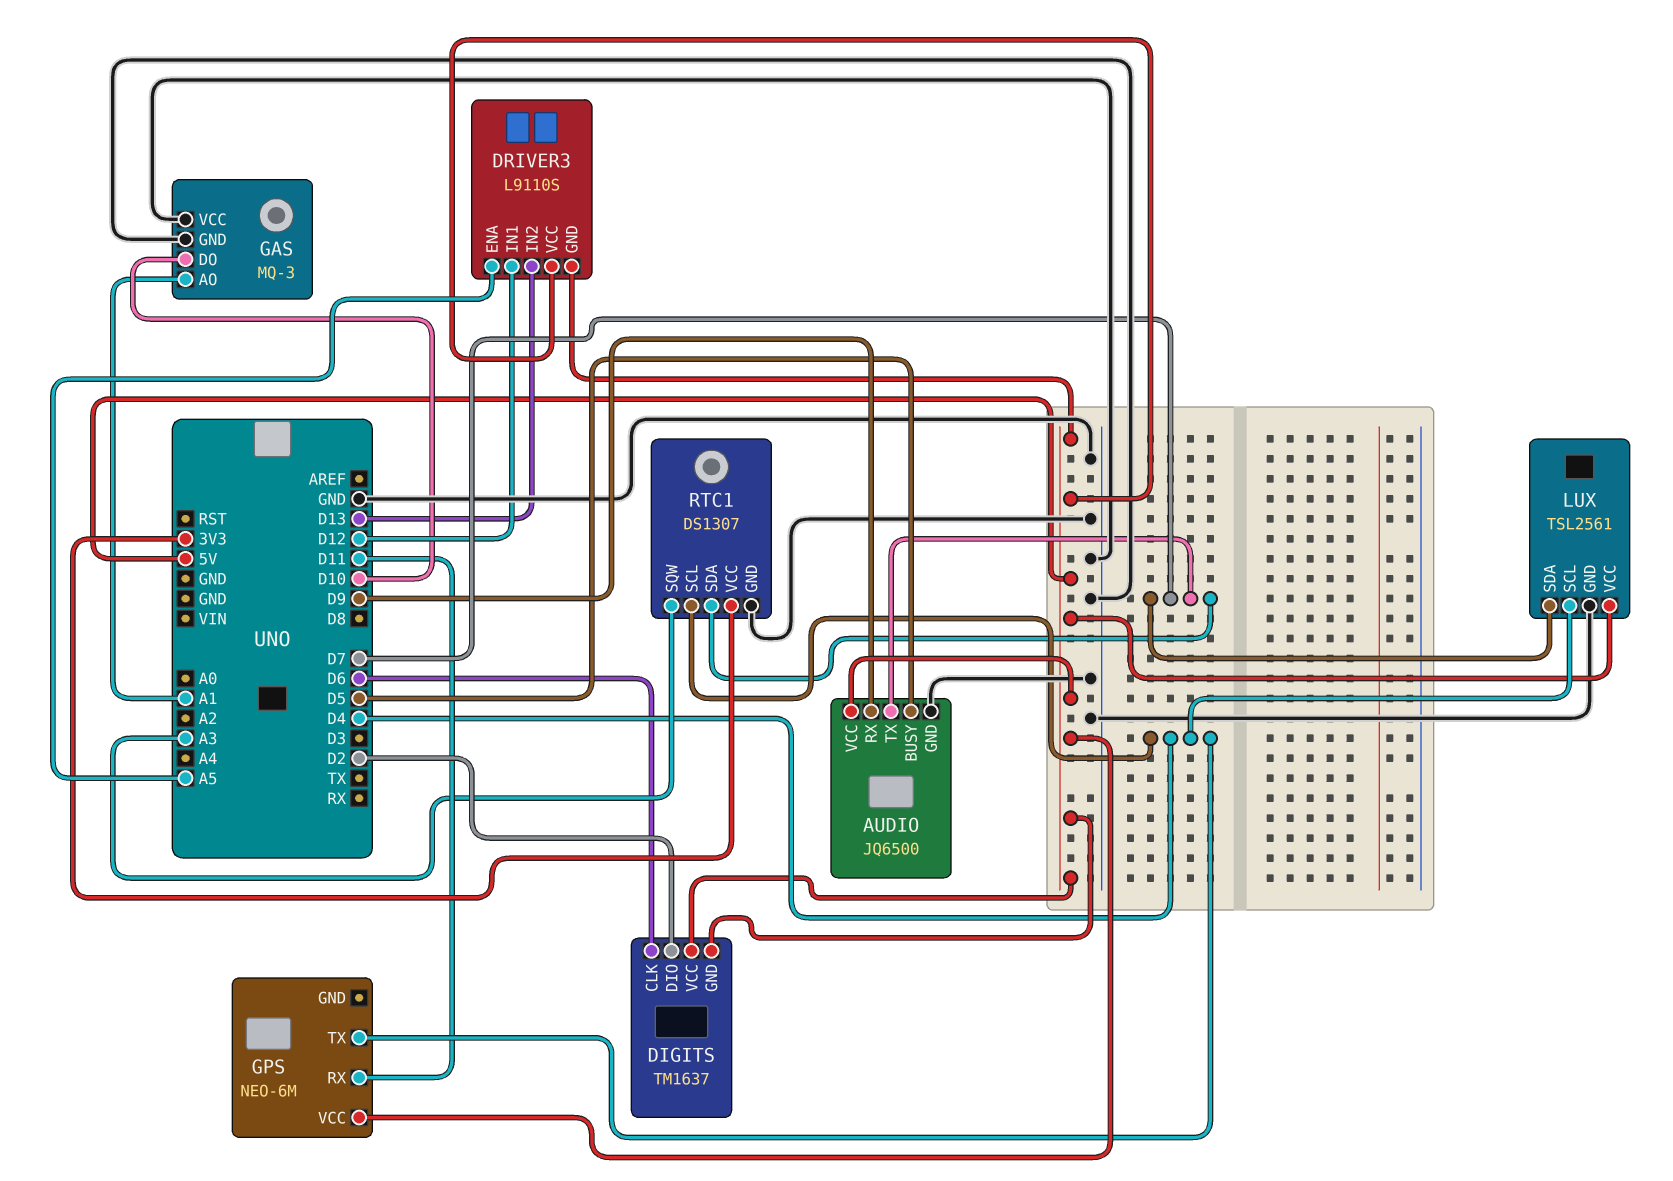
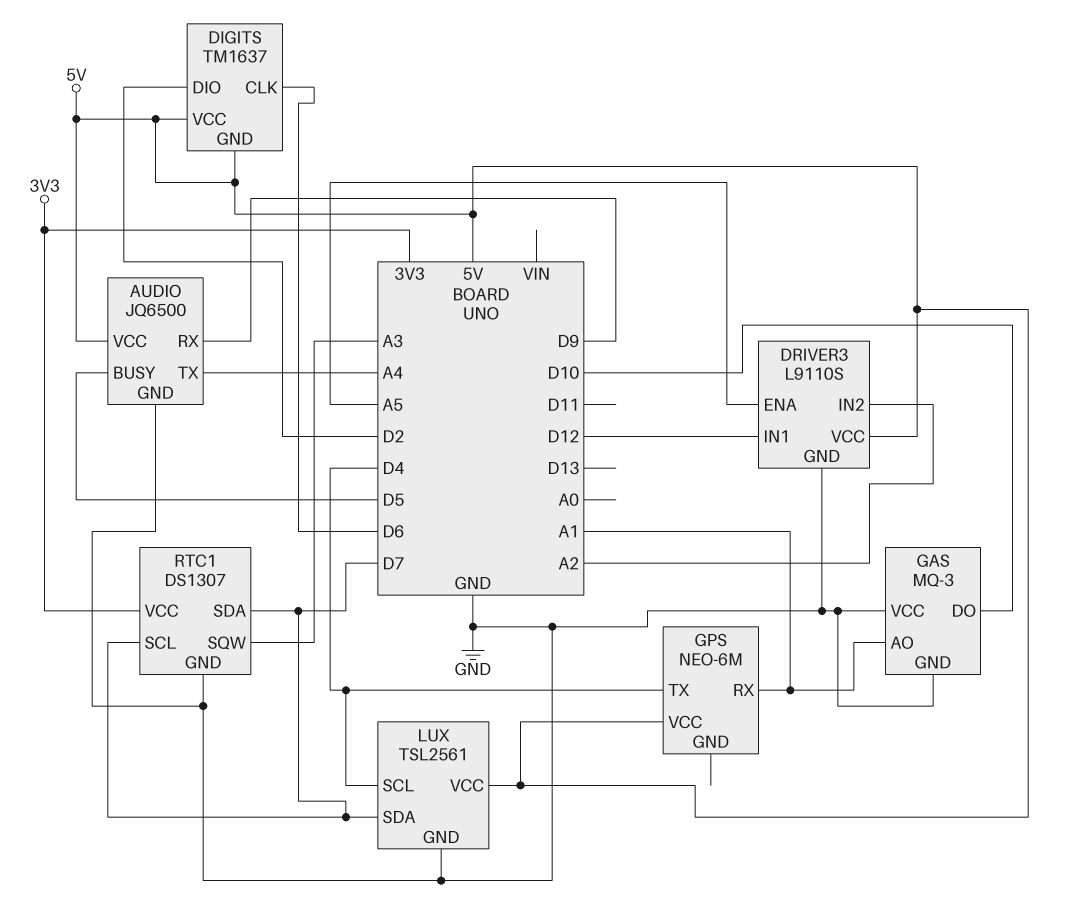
AUDIO pin TX: D7 -> A4
DRIVER3 pin GND: 5V -> GND
DRIVER3 pin IN2: D13 -> A2
GPS pin RX: D11 -> A1
RTC1 pin SCL: D4 -> D7

